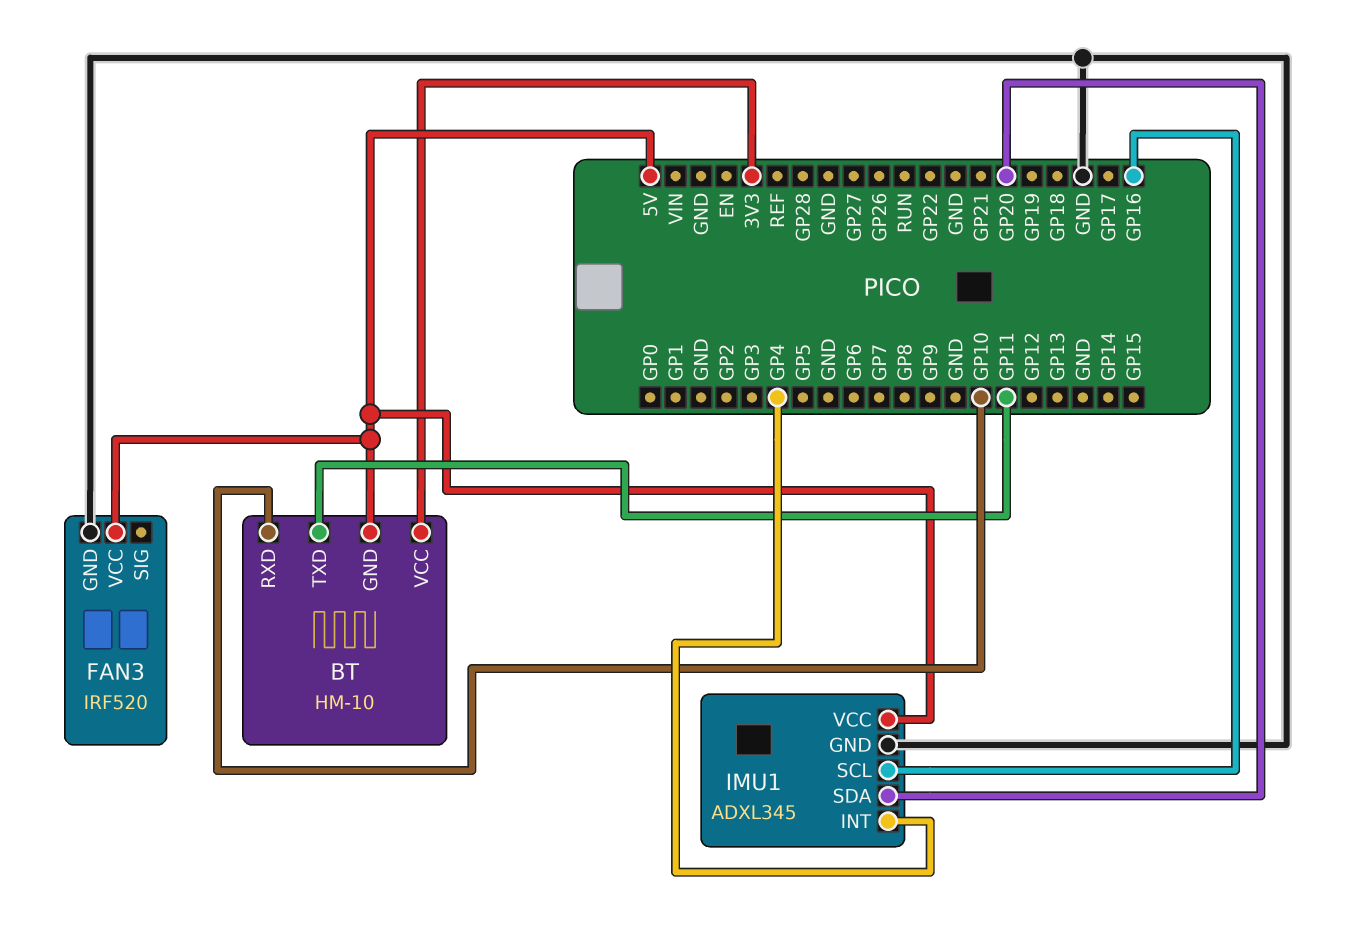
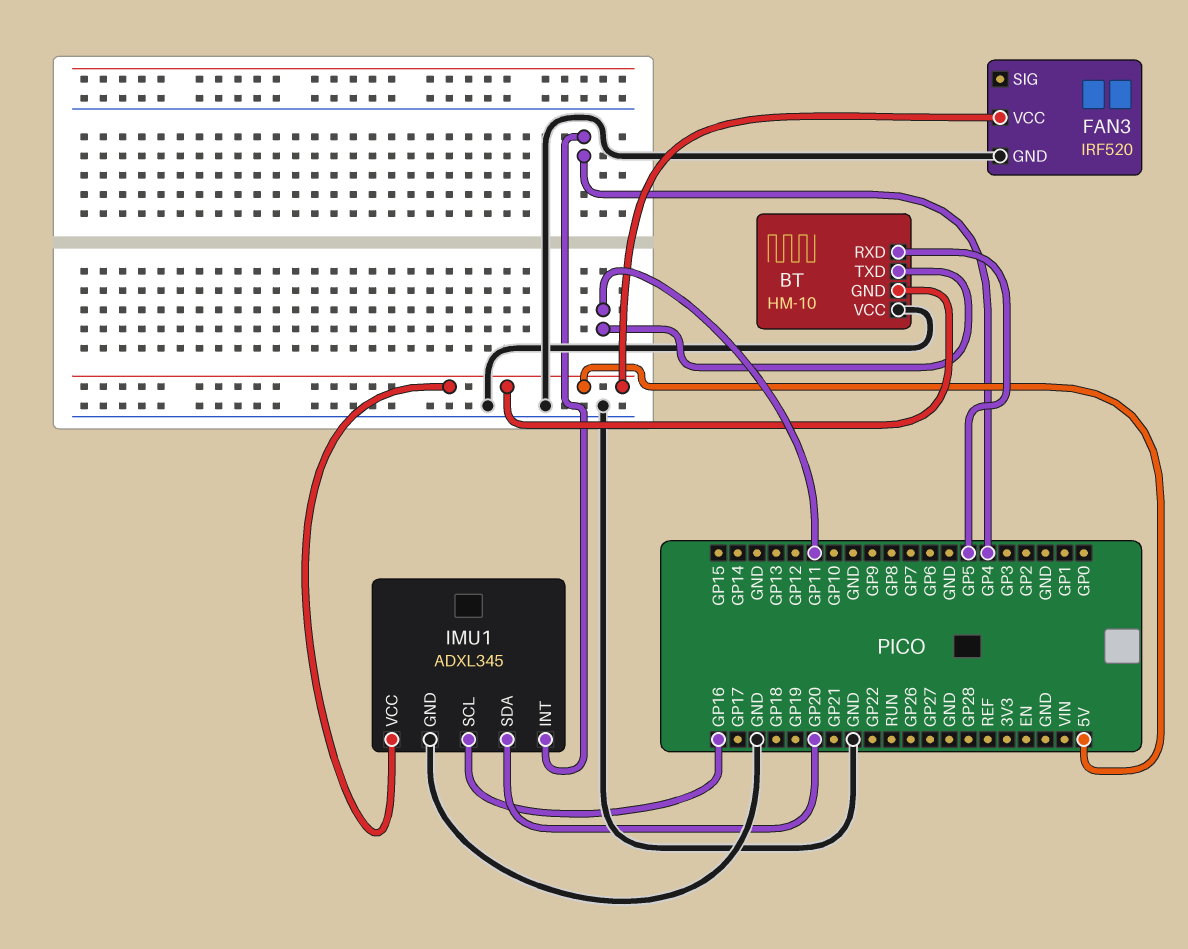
BT pin RXD: GP10 -> GP5
BT pin VCC: 3V3 -> GND

